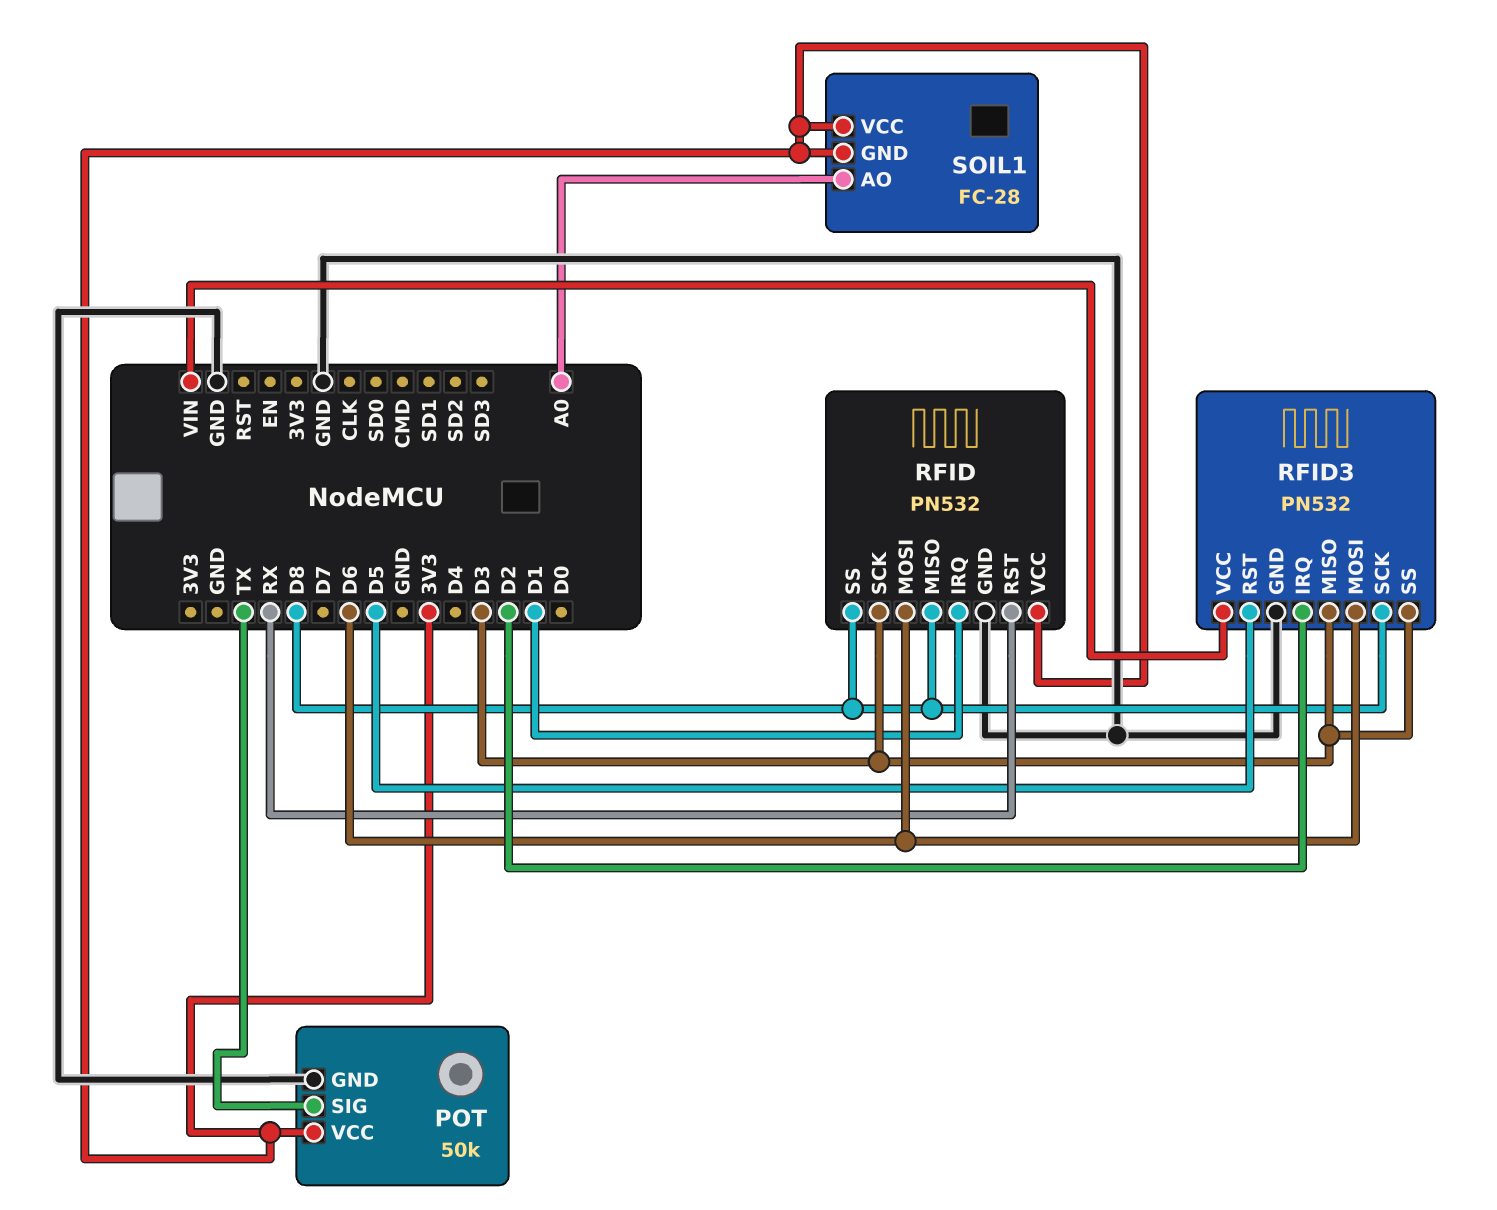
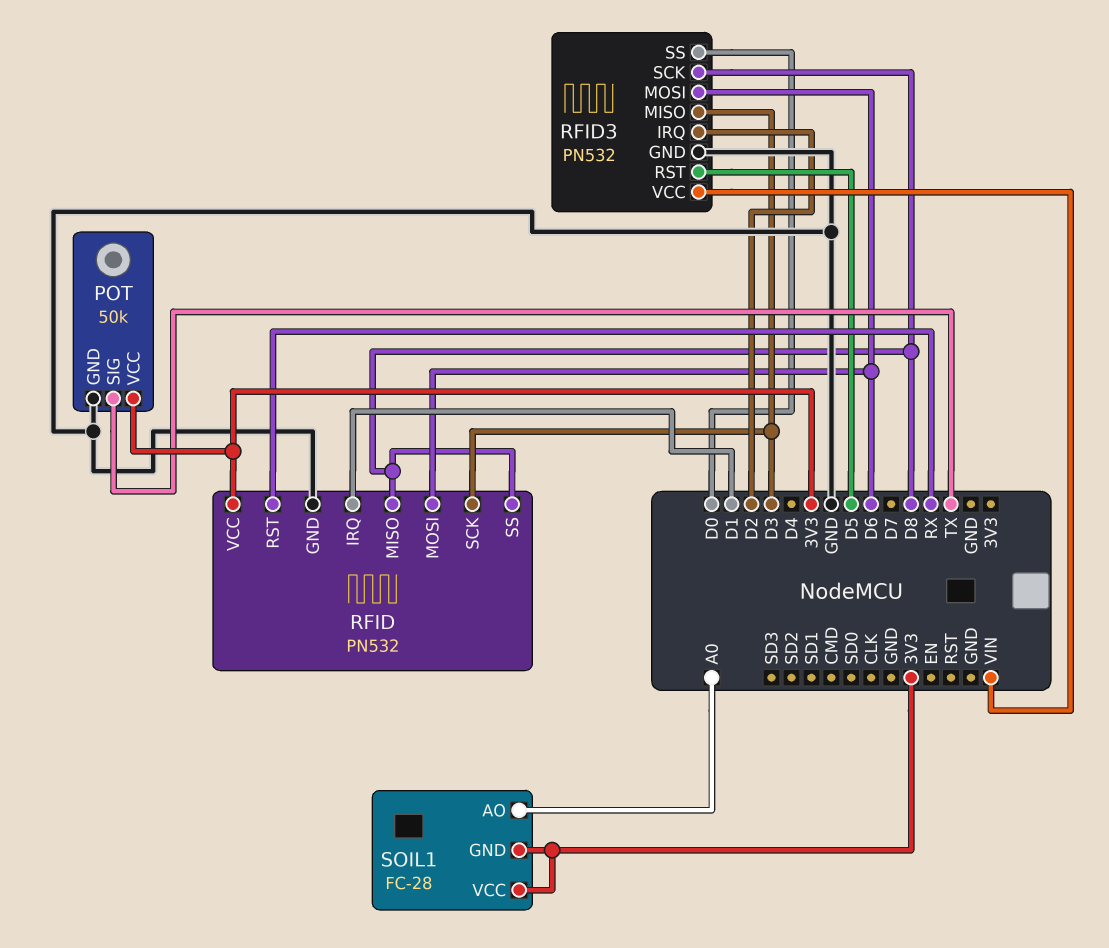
RFID3 pin SS: D3 -> D0

